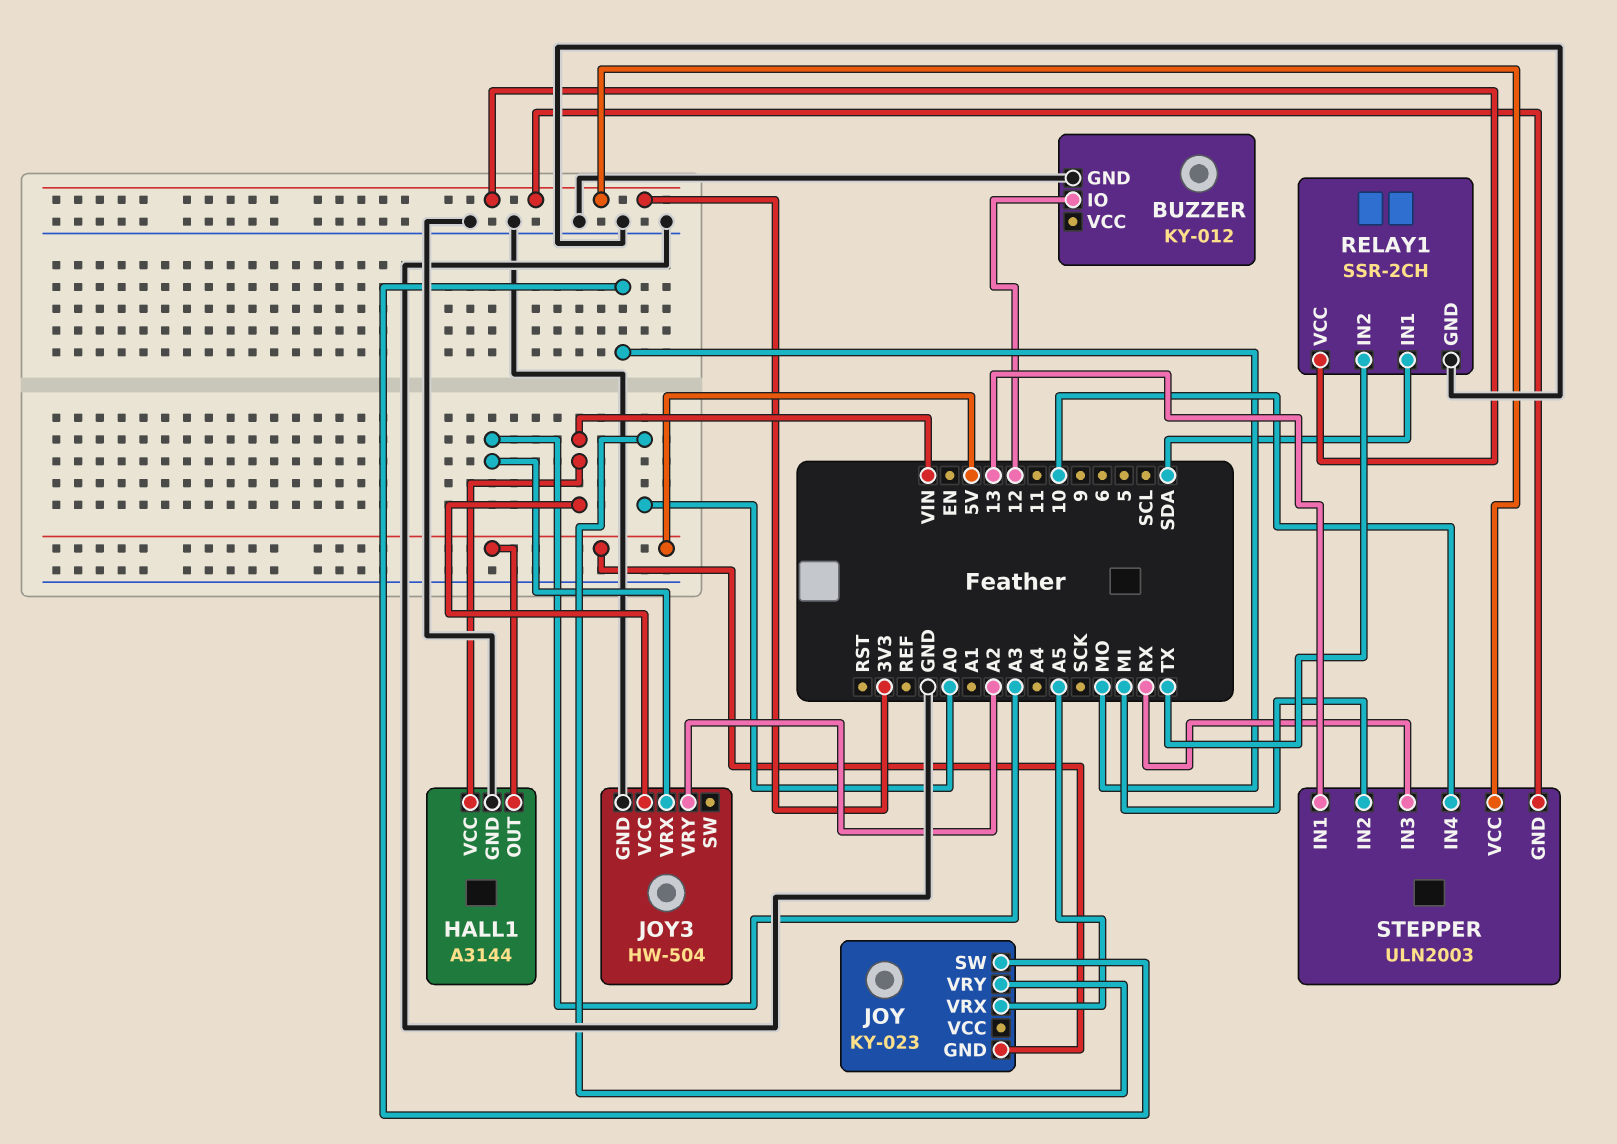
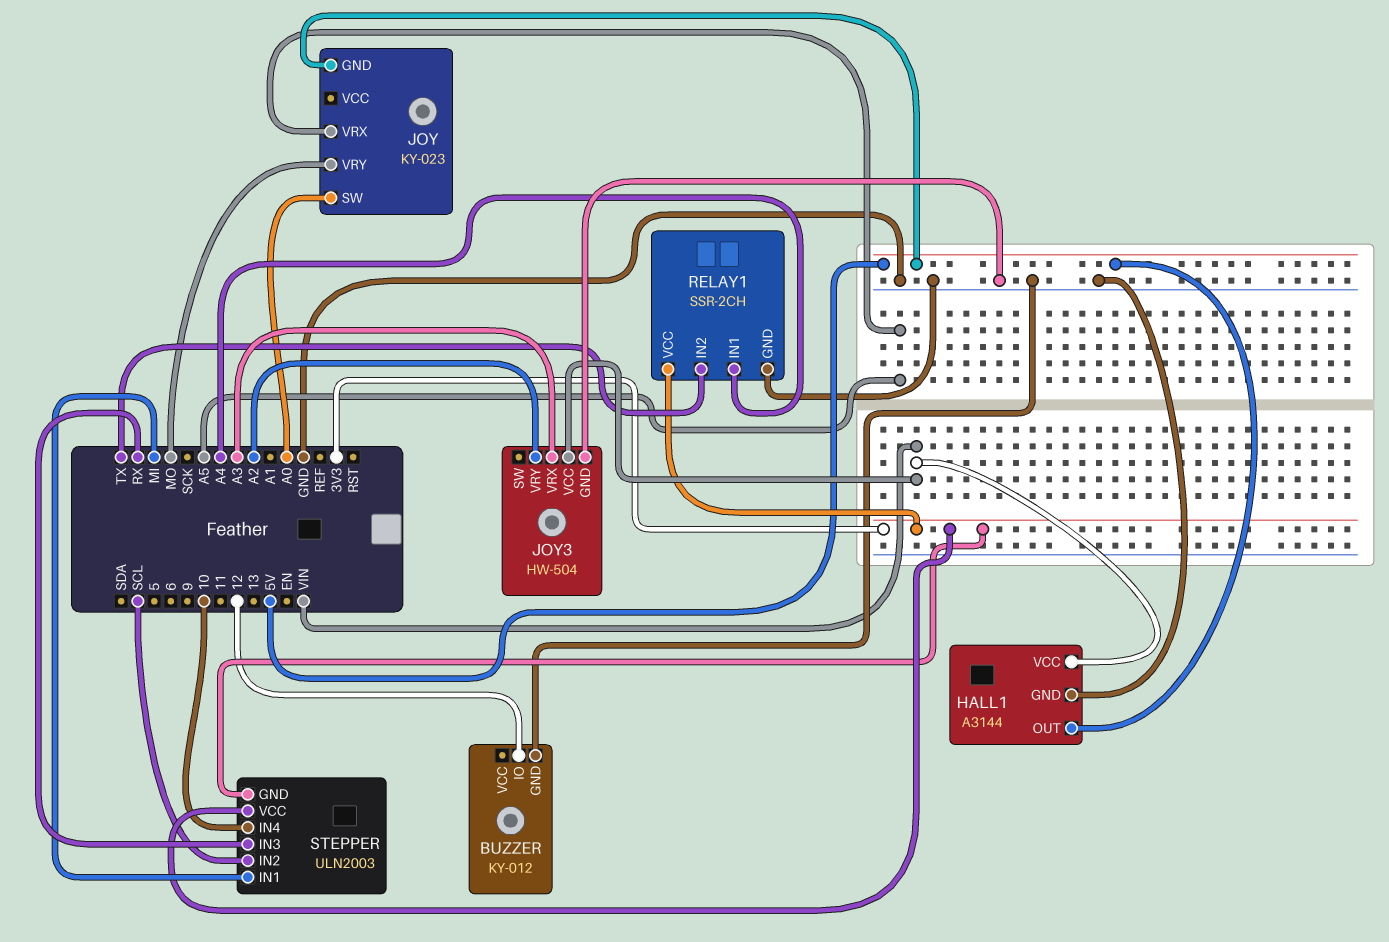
JOY pin SW: MO -> A0
JOY pin VRY: A0 -> MO
RELAY1 pin IN1: SDA -> A4
STEPPER pin IN1: 13 -> MI
STEPPER pin IN2: MI -> SCL

